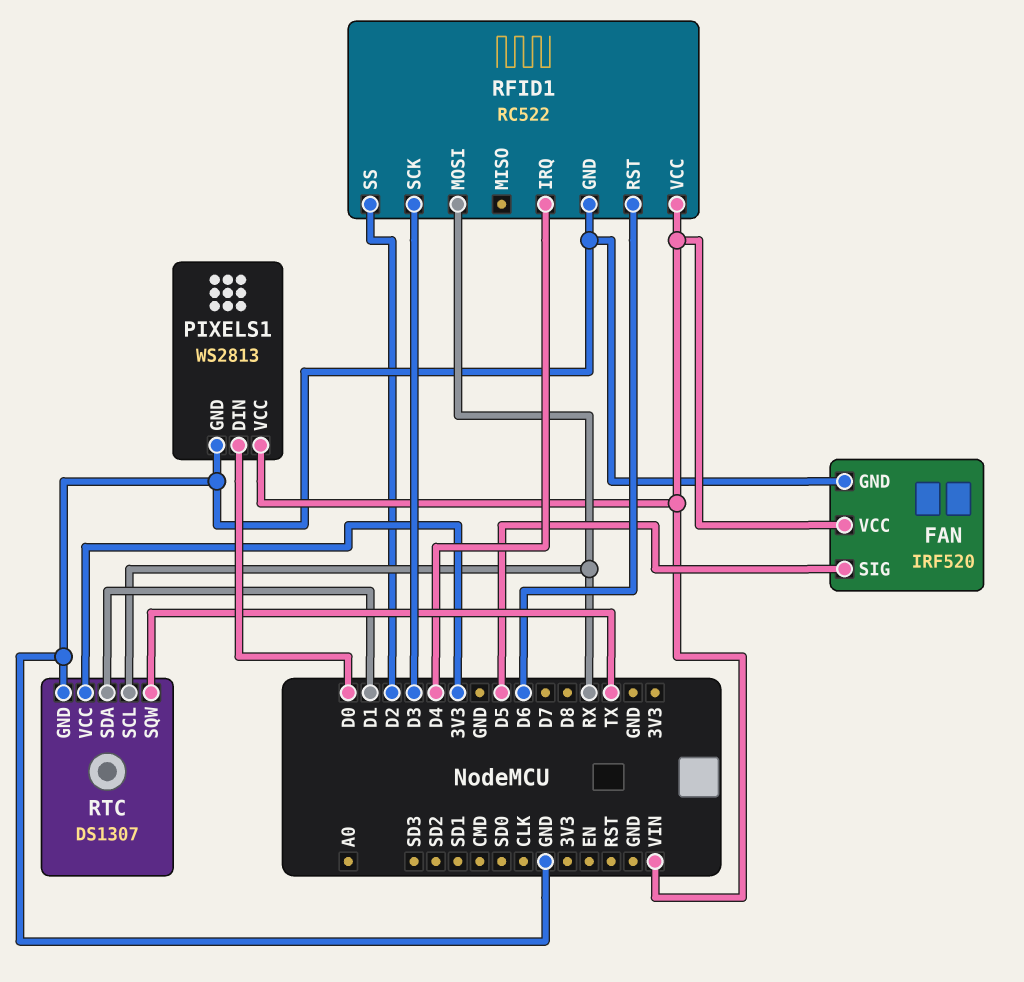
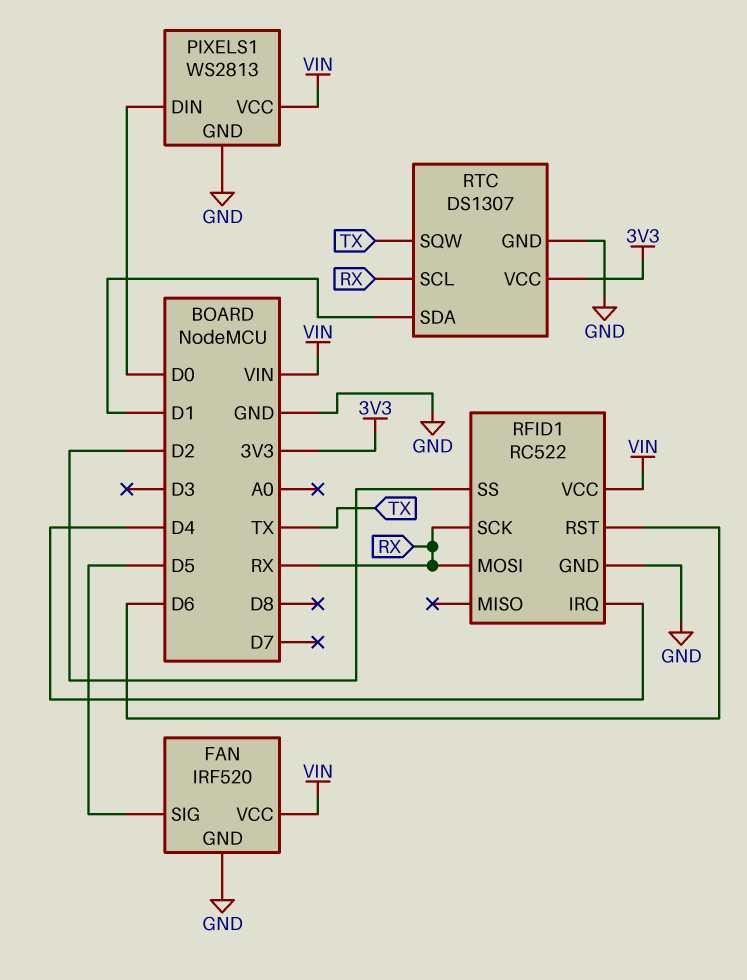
RFID1 pin SCK: D3 -> RX

